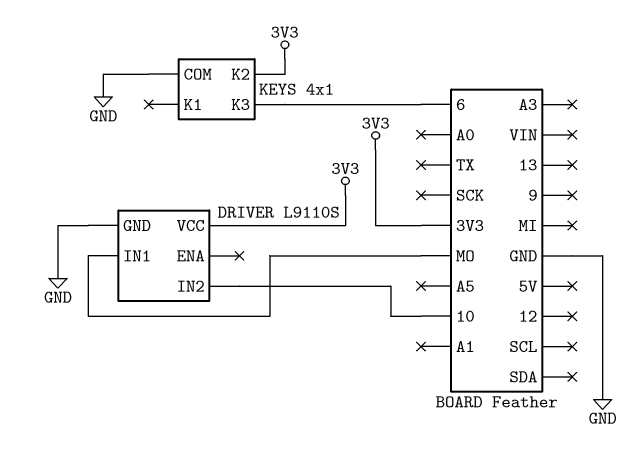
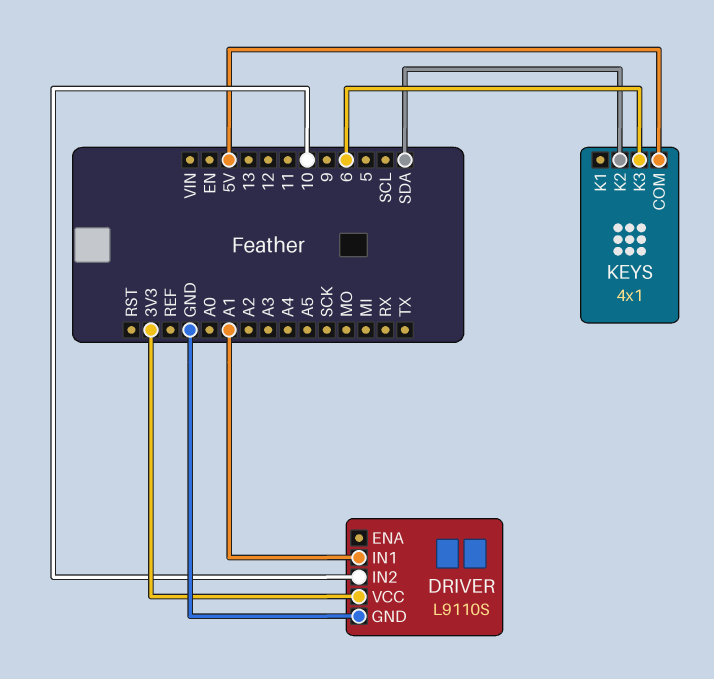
DRIVER pin IN1: MO -> A1
KEYS pin COM: GND -> 5V
KEYS pin K2: 3V3 -> SDA

